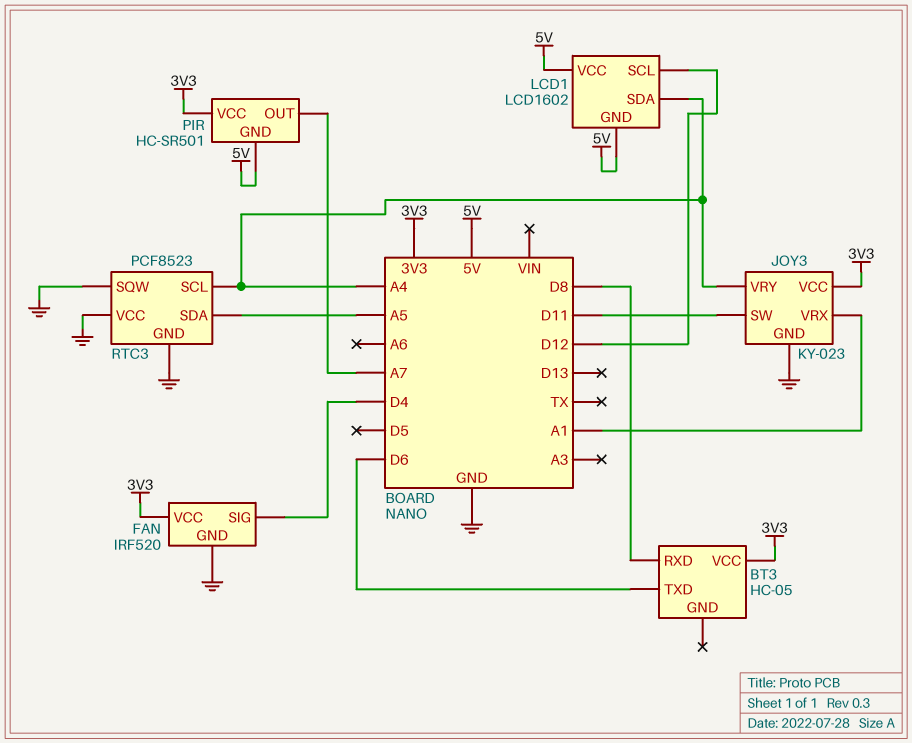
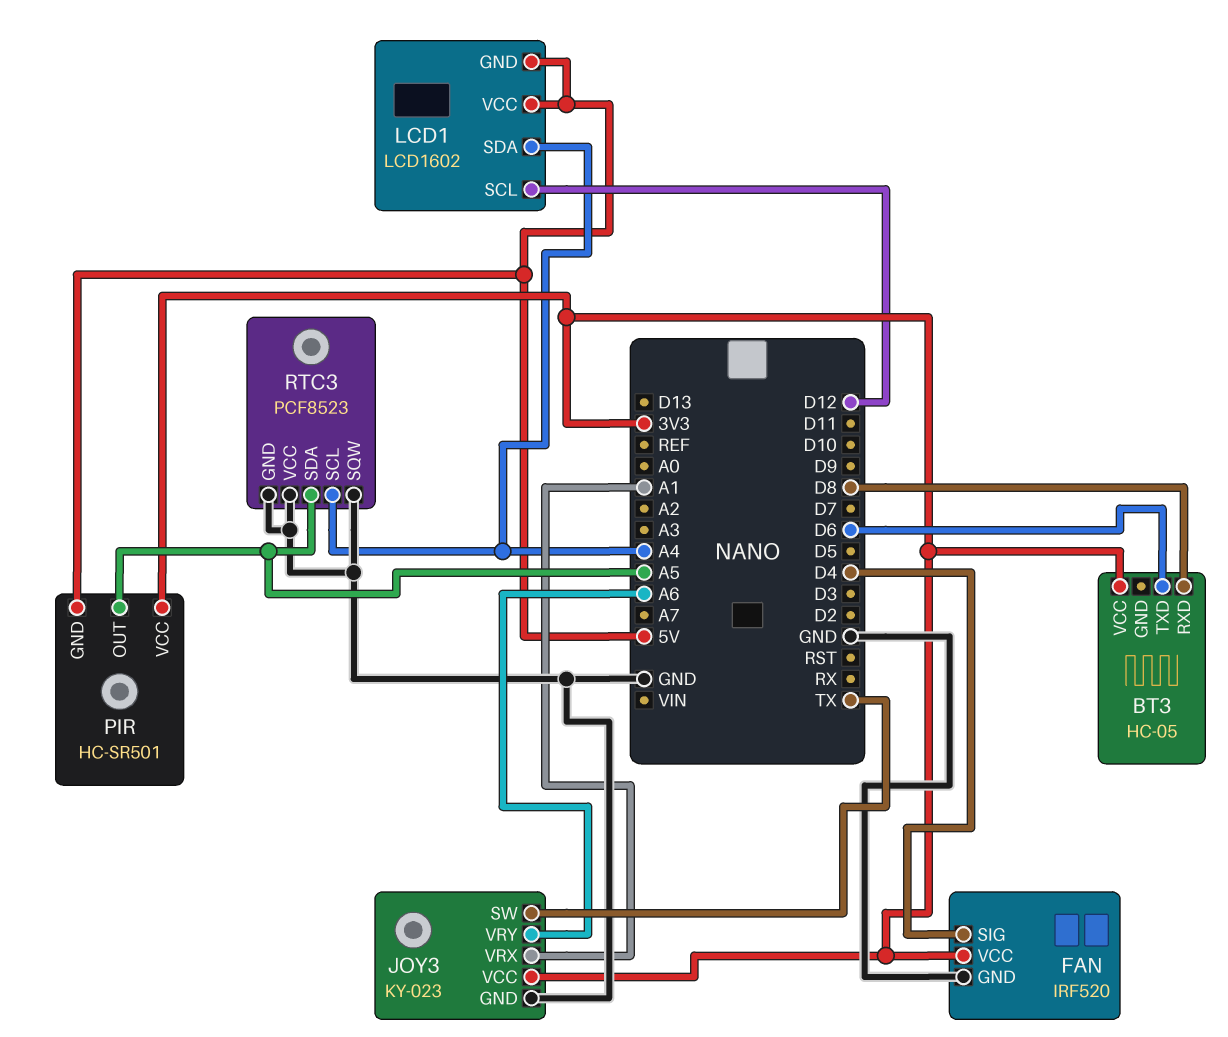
JOY3 pin SW: D11 -> TX
JOY3 pin VRY: A4 -> A6
PIR pin OUT: A7 -> A5

